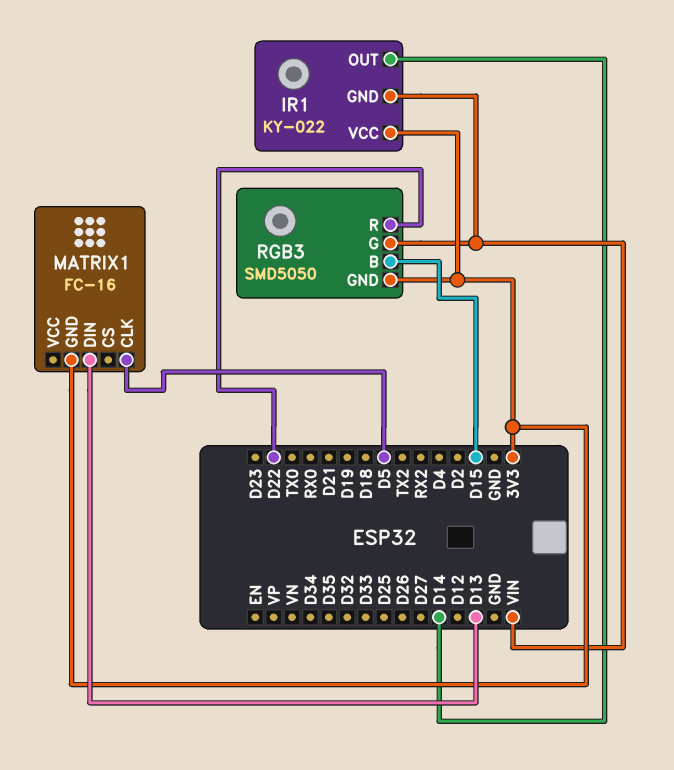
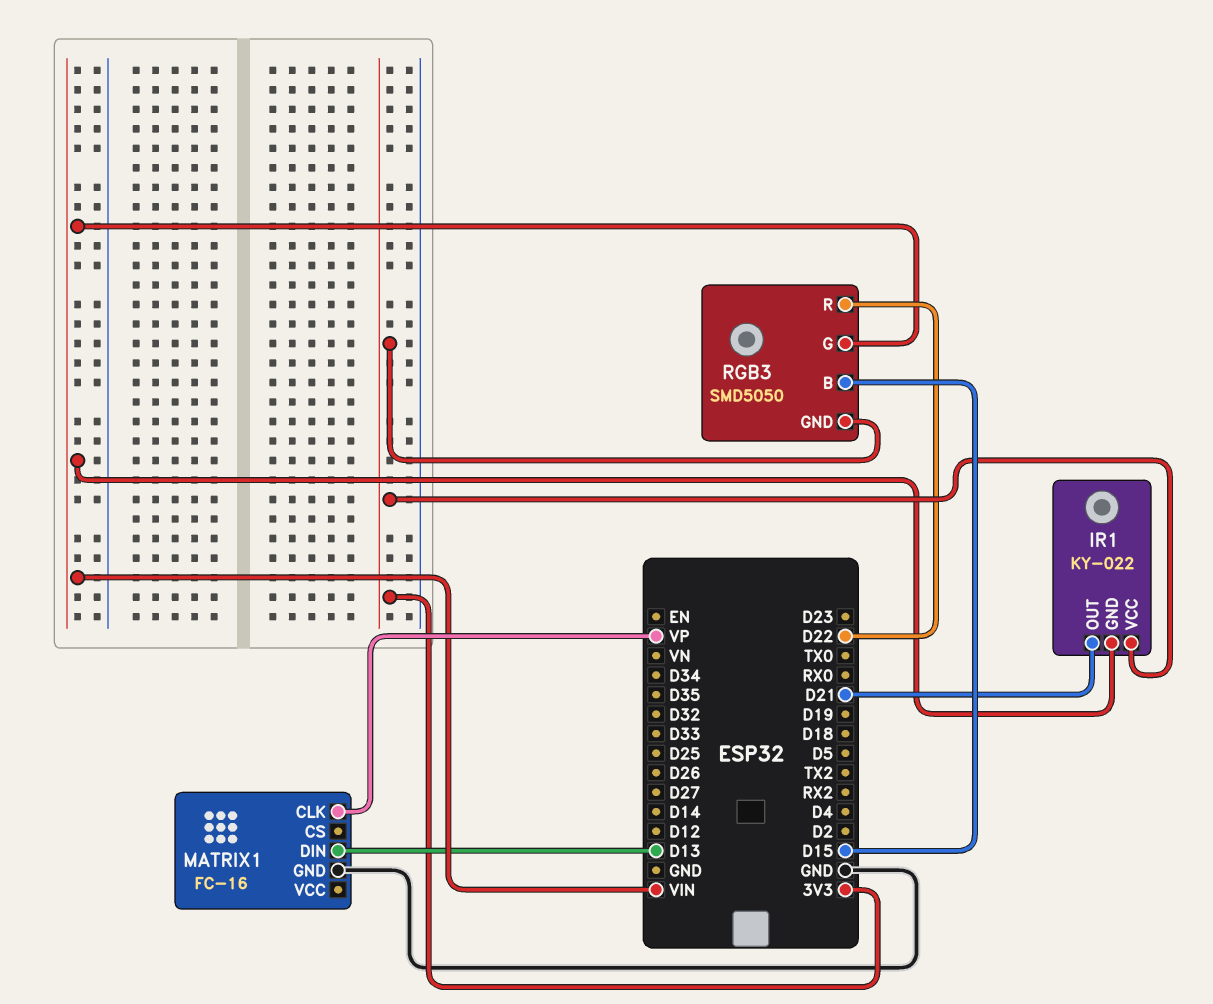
IR1 pin OUT: D14 -> D21
MATRIX1 pin CLK: D5 -> VP
MATRIX1 pin GND: 3V3 -> GND

